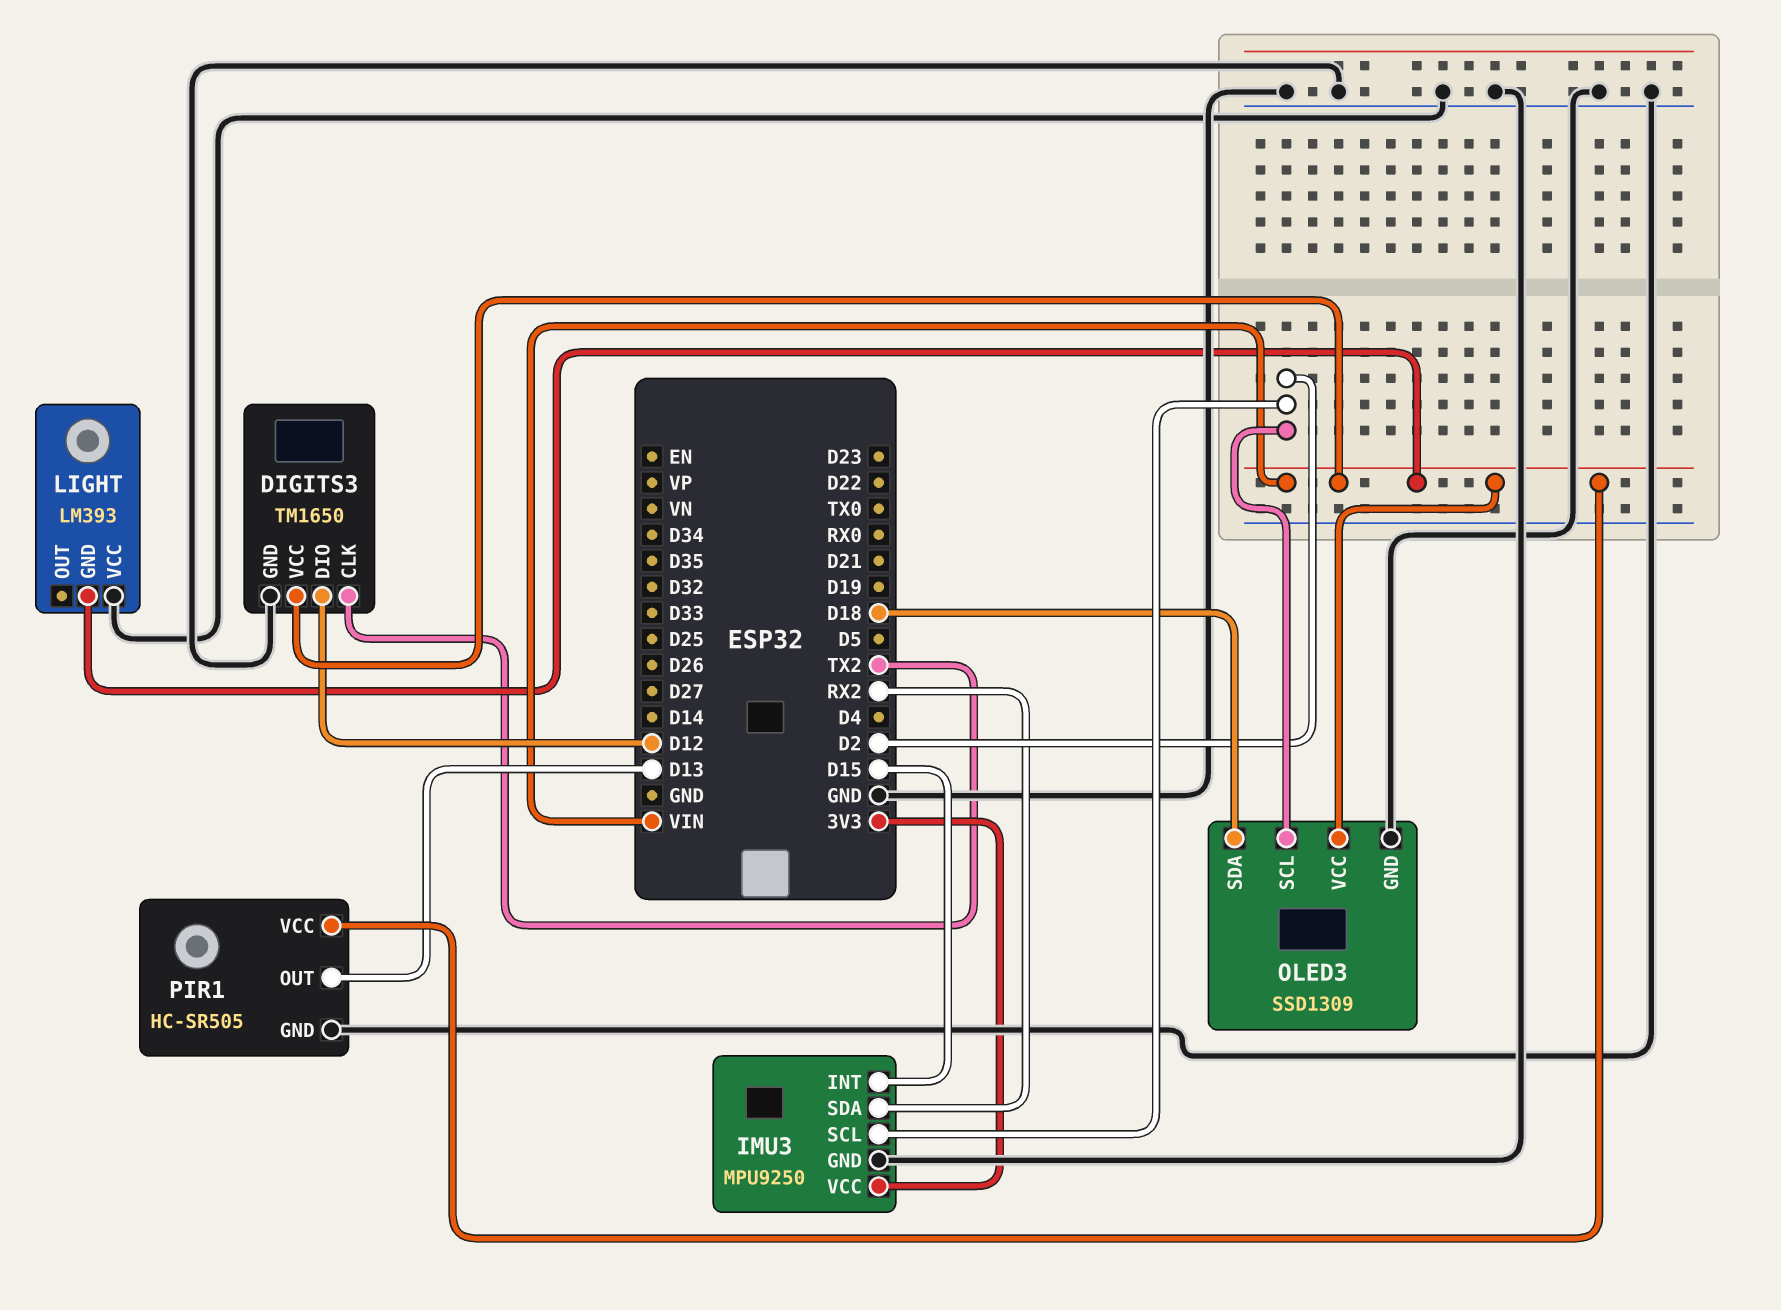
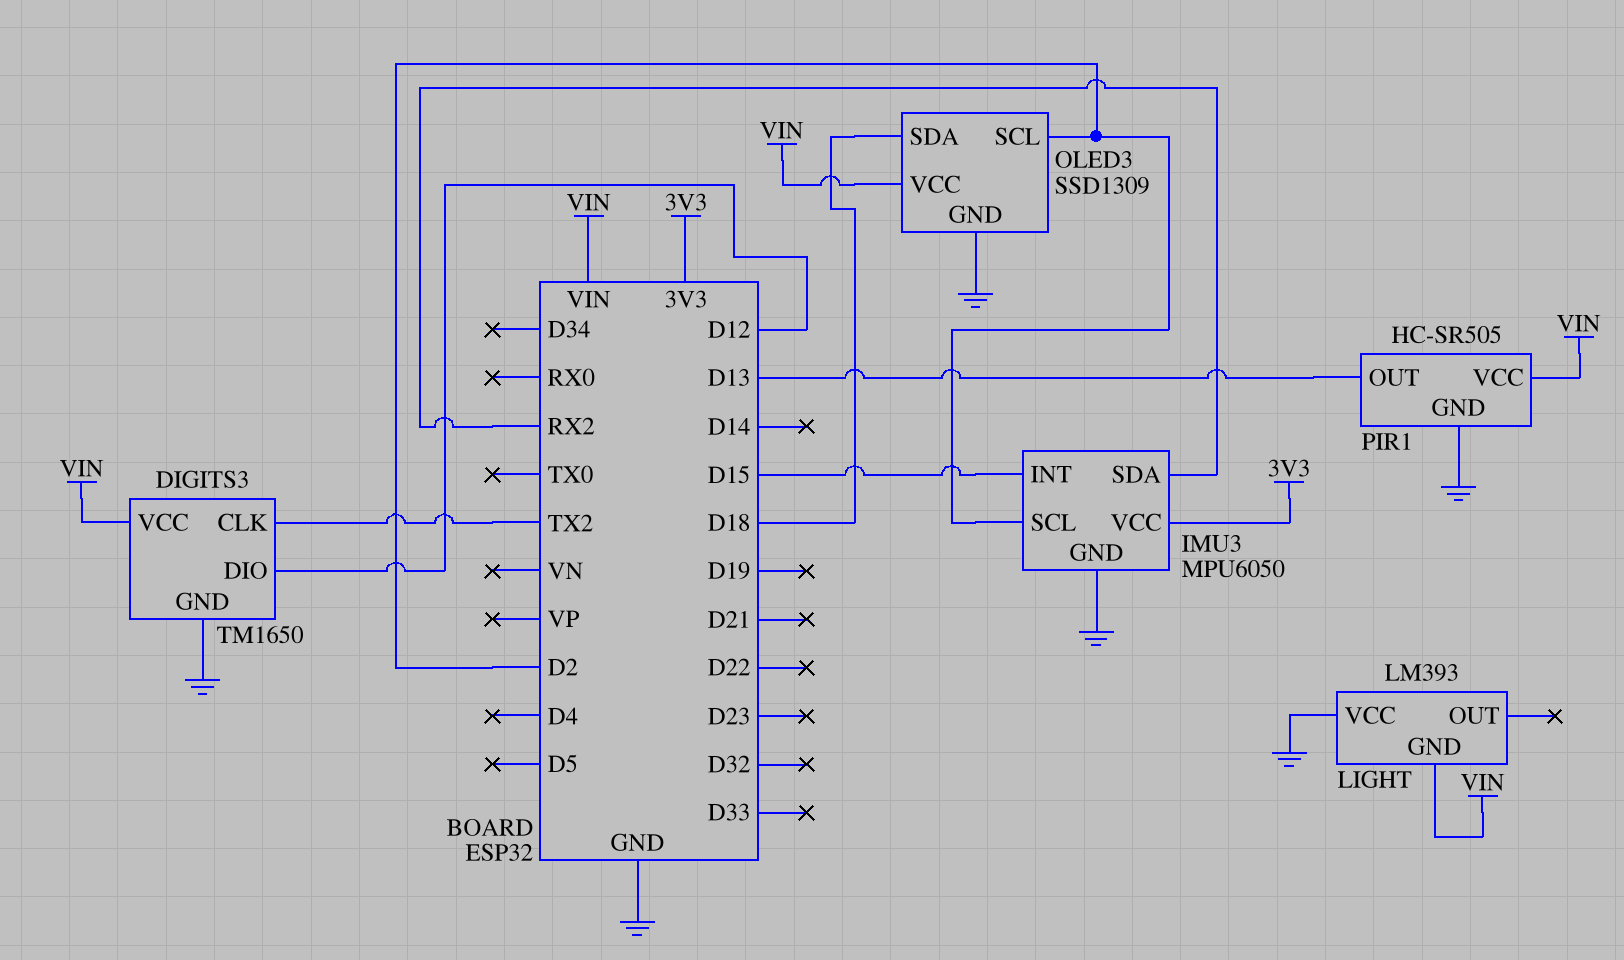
IMU3: MPU9250 -> MPU6050

